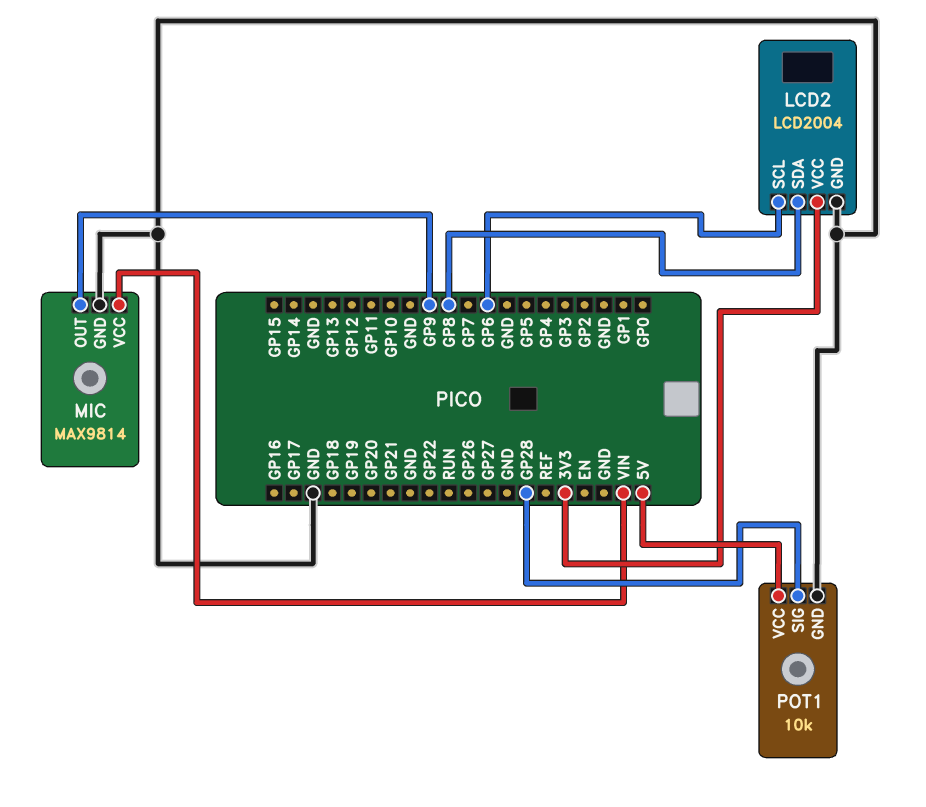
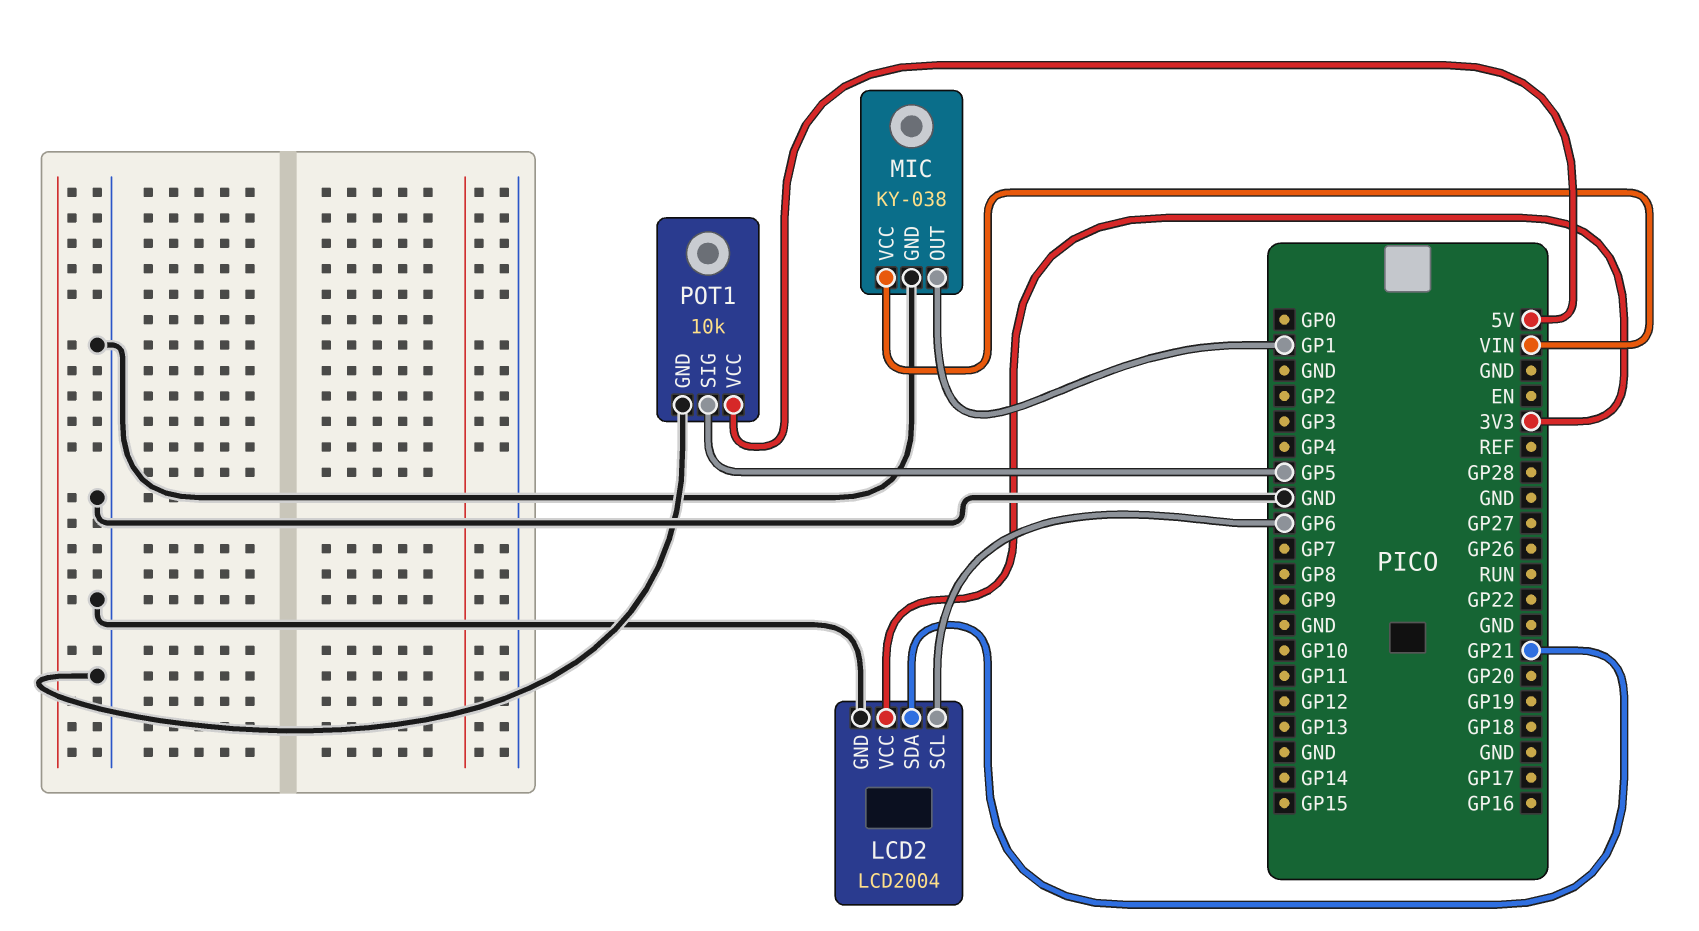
LCD2 pin SDA: GP8 -> GP21
MIC: MAX9814 -> KY-038
MIC pin OUT: GP9 -> GP1
POT1 pin SIG: GP28 -> GP5

